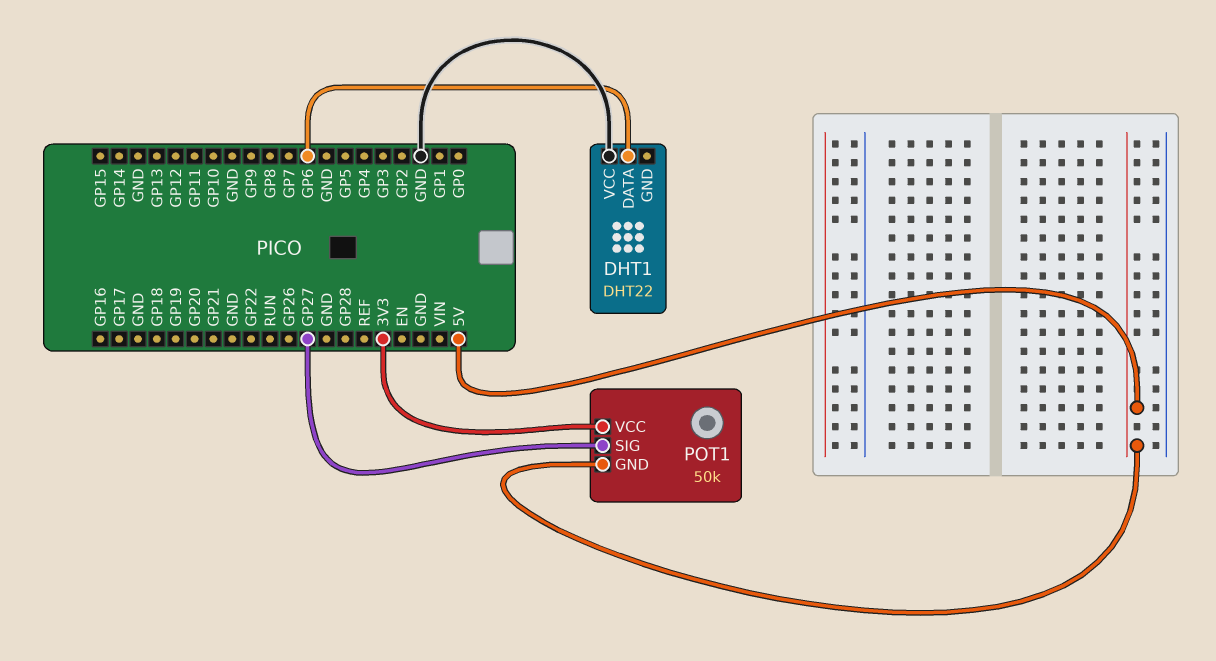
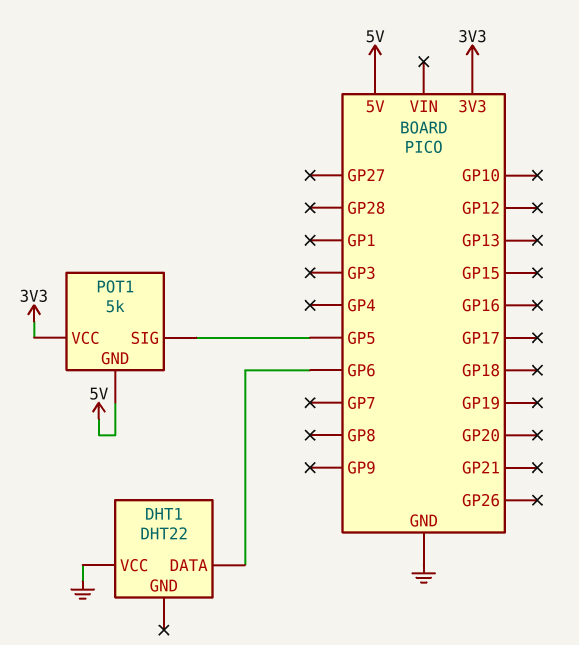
POT1: 50k -> 5k
POT1 pin SIG: GP27 -> GP5

